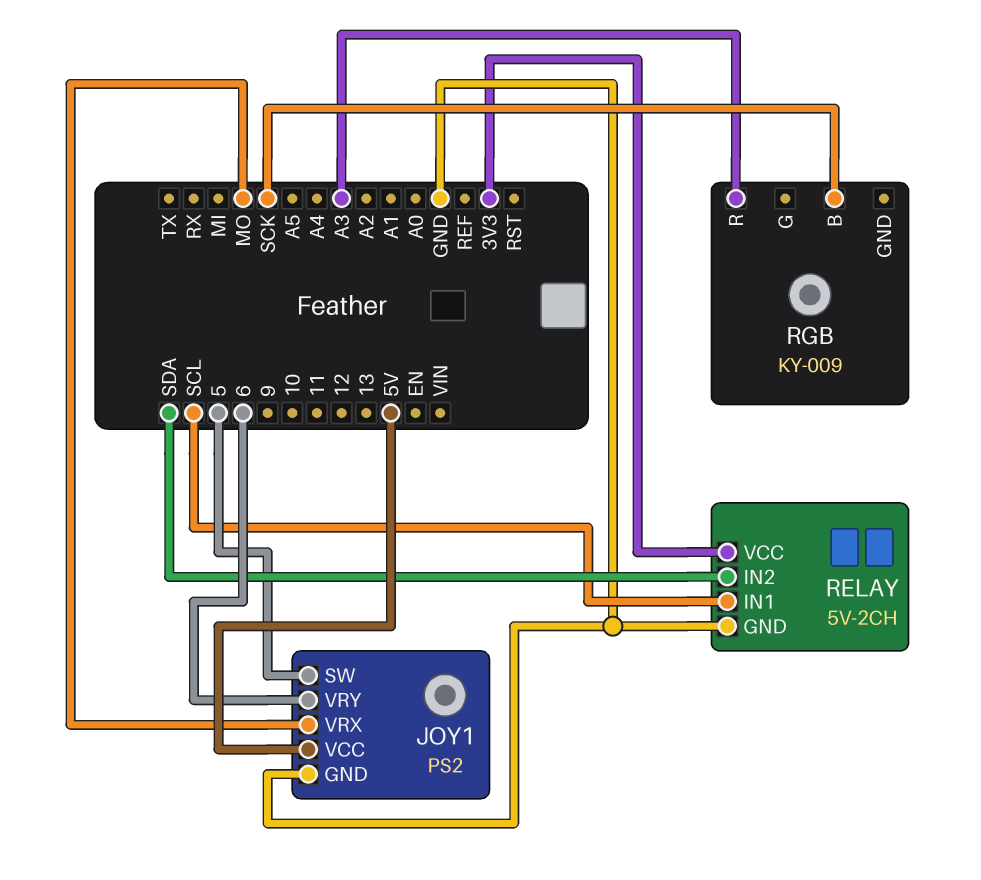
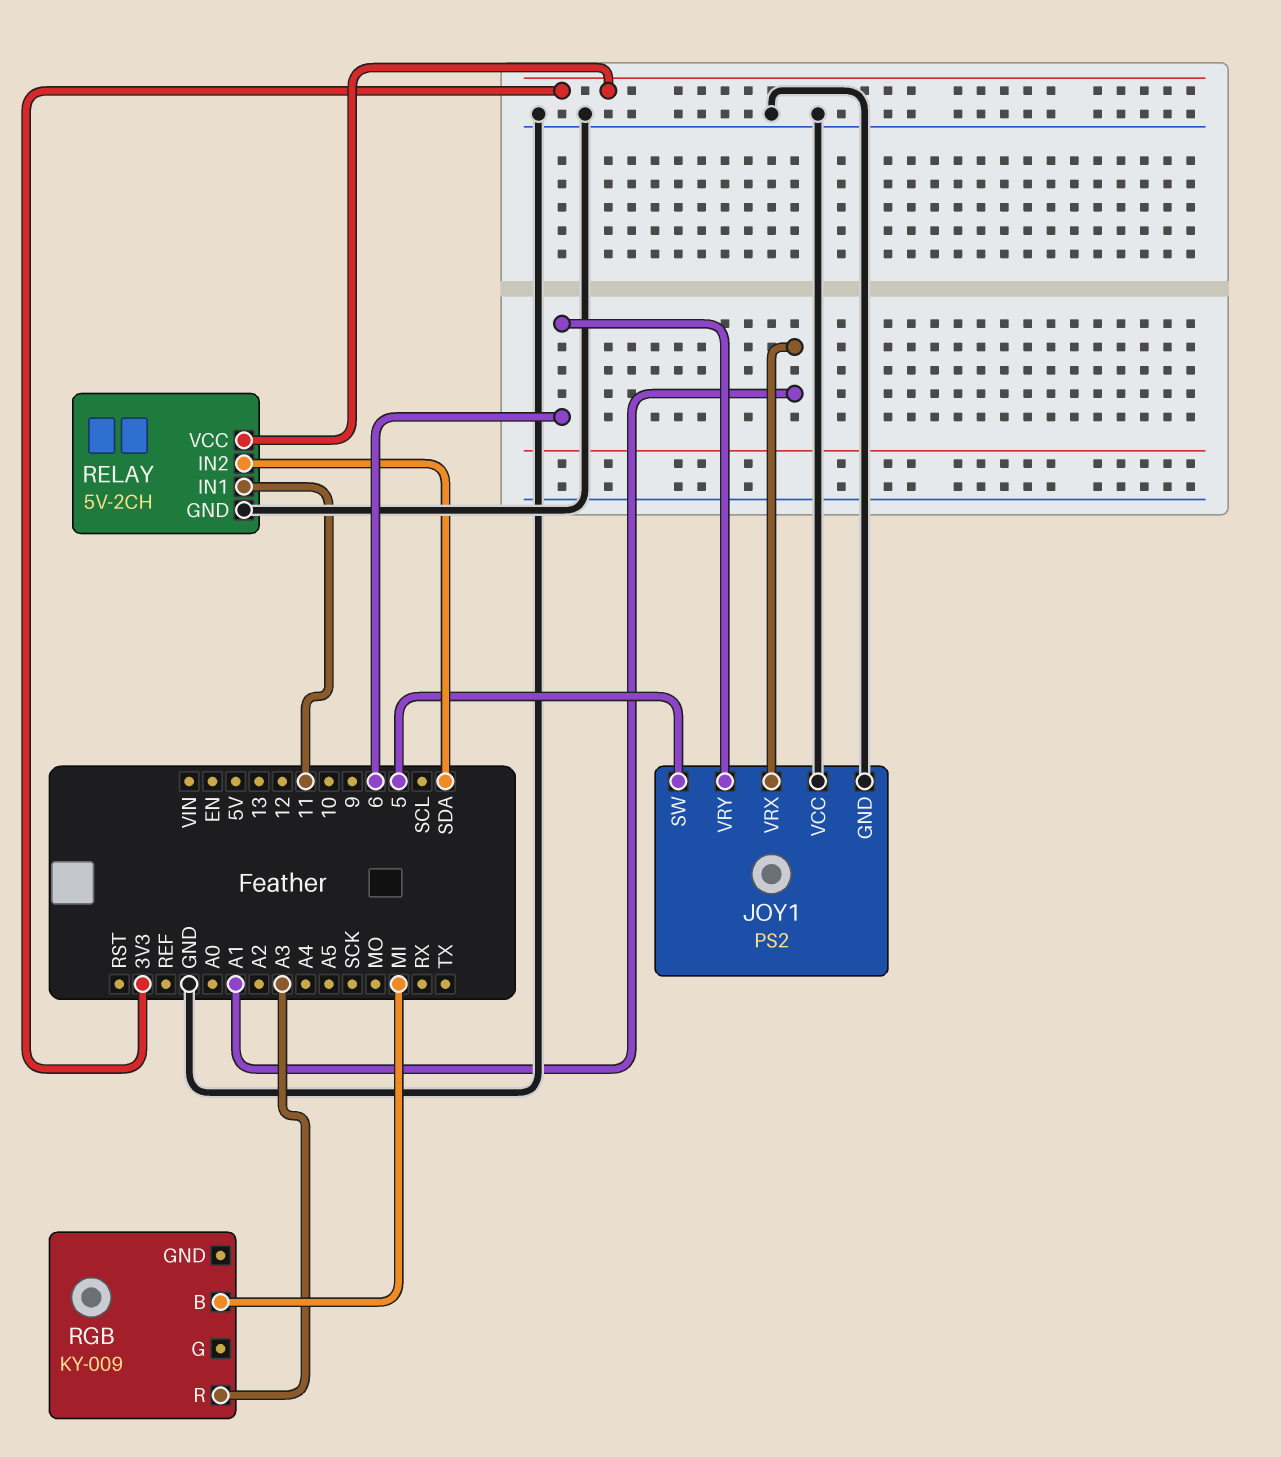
JOY1 pin VCC: 5V -> GND
JOY1 pin VRX: MO -> A1
RELAY pin IN1: SCL -> 11
RGB pin B: SCK -> MI

